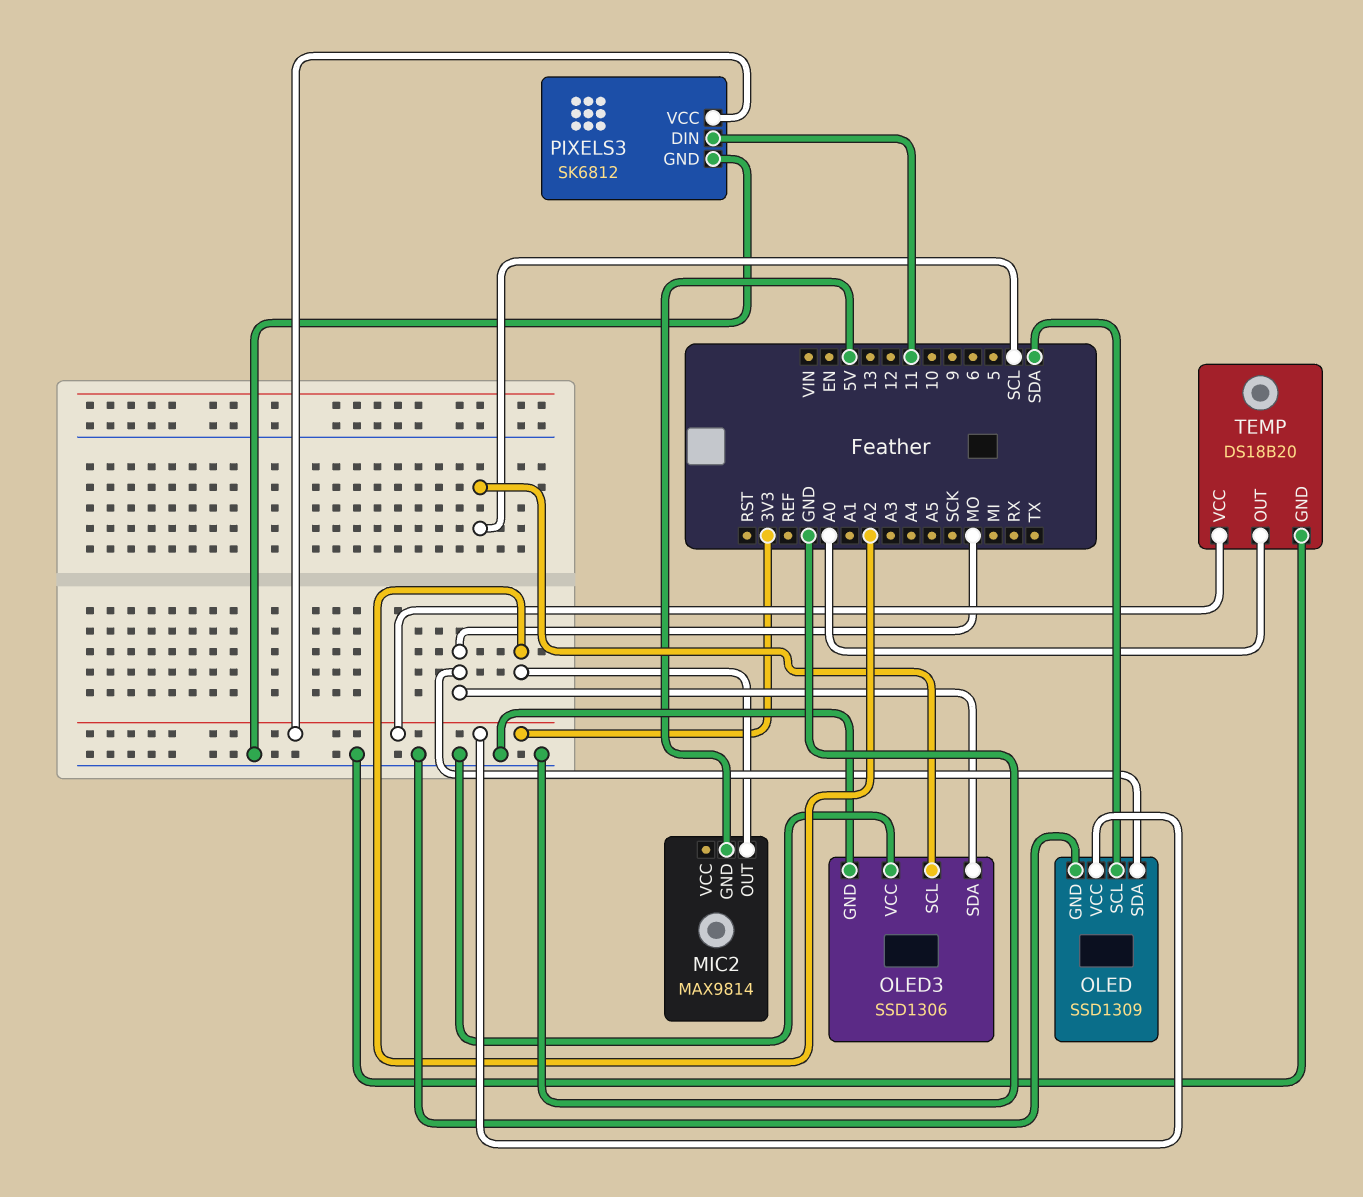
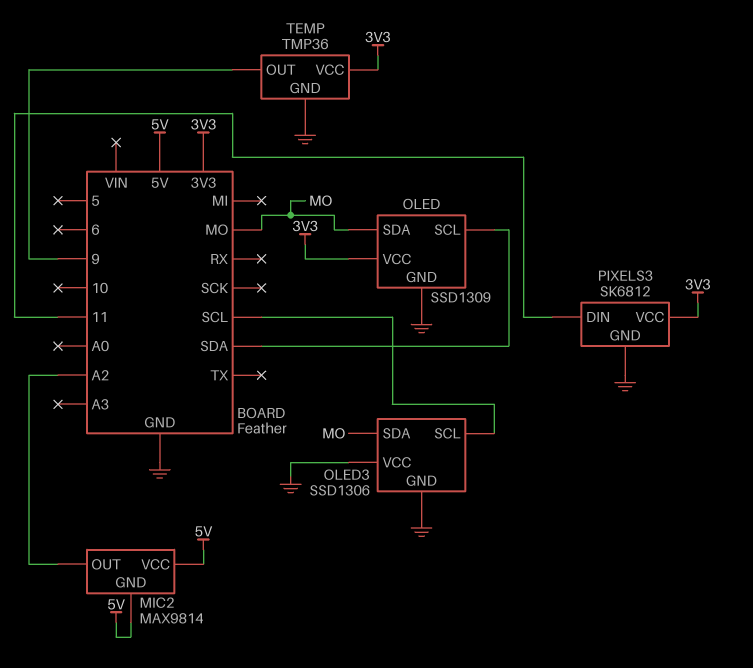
MIC2 pin VCC: none -> 5V
TEMP: DS18B20 -> TMP36
TEMP pin OUT: A0 -> 9

